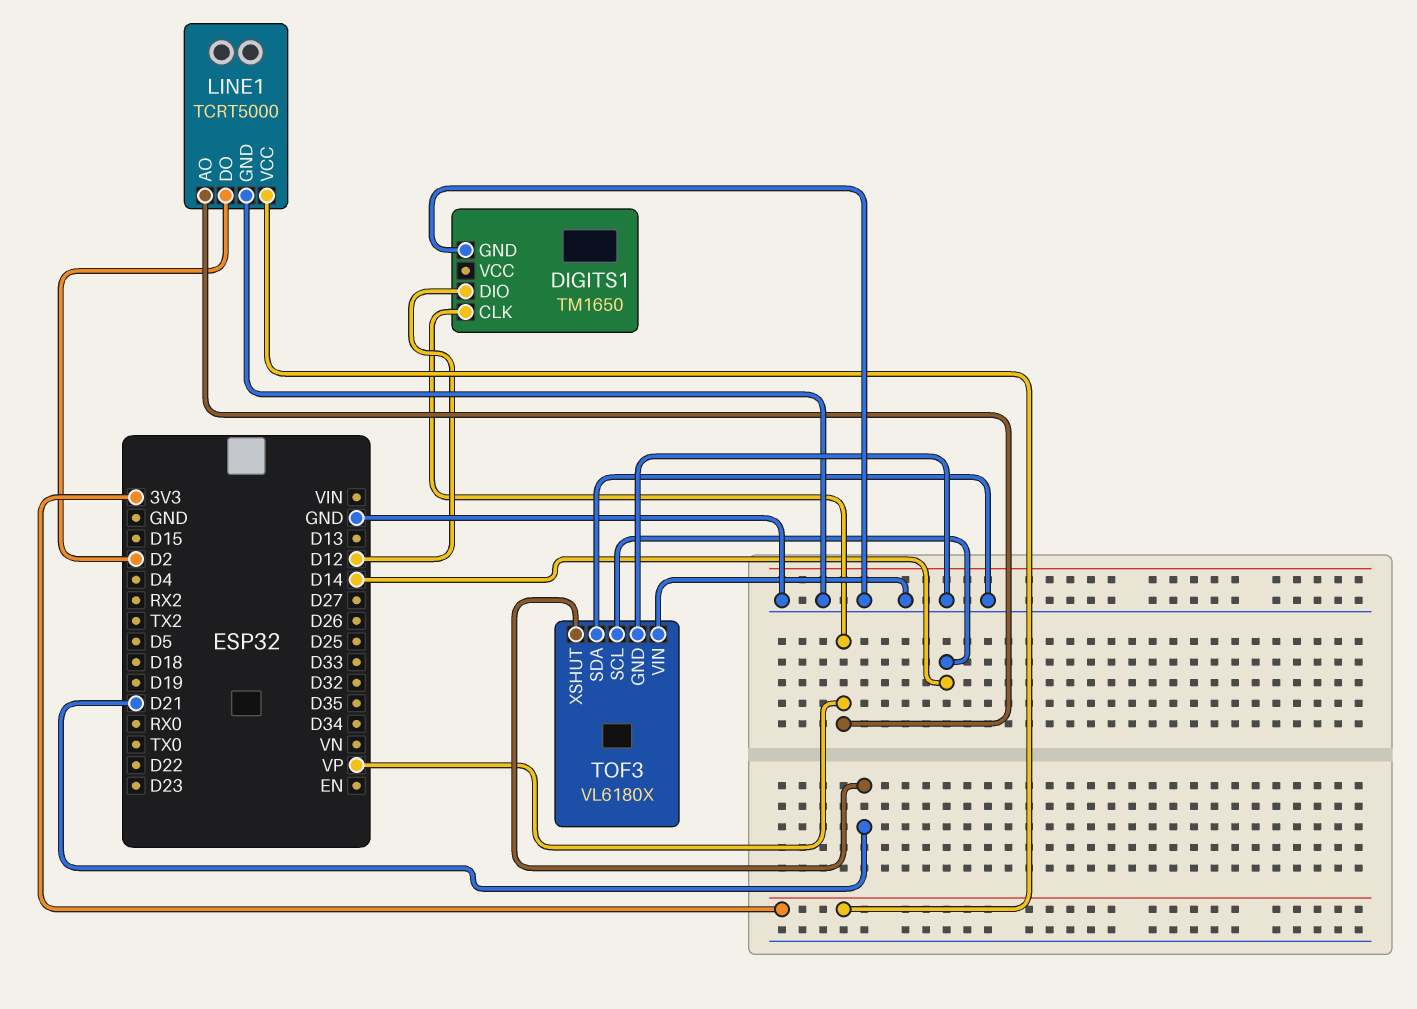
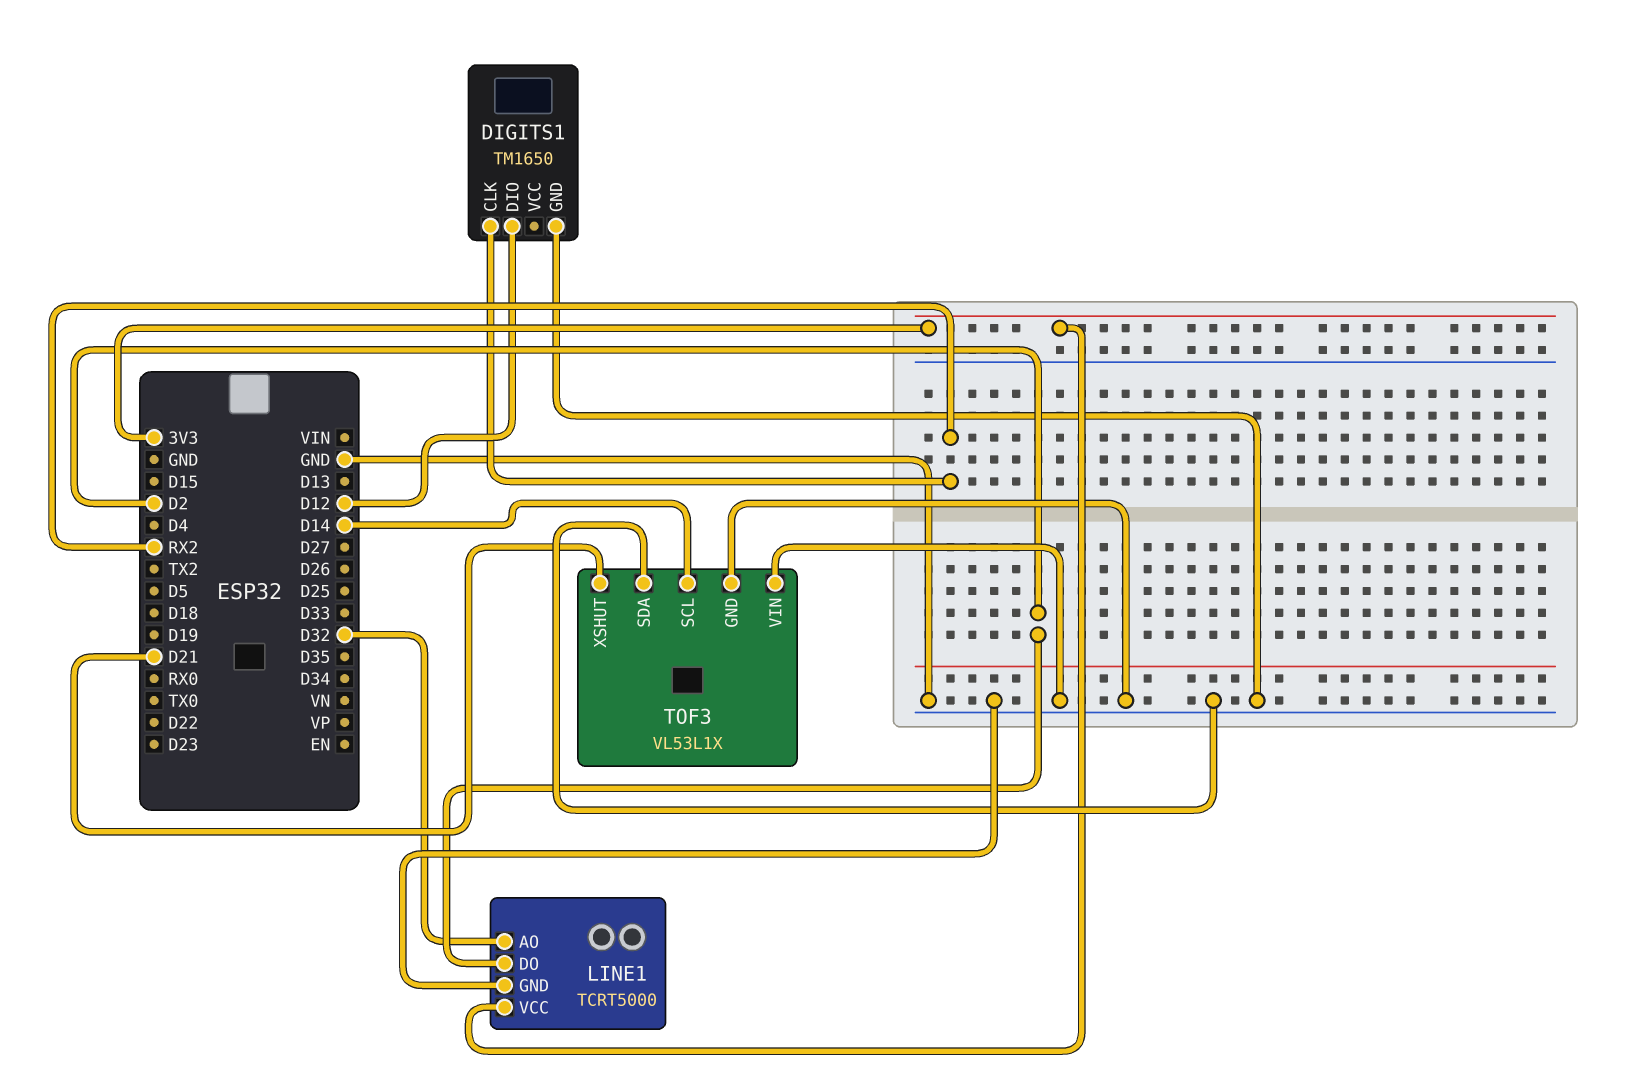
DIGITS1 pin CLK: VP -> RX2
LINE1 pin AO: VP -> D32
TOF3: VL6180X -> VL53L1X

